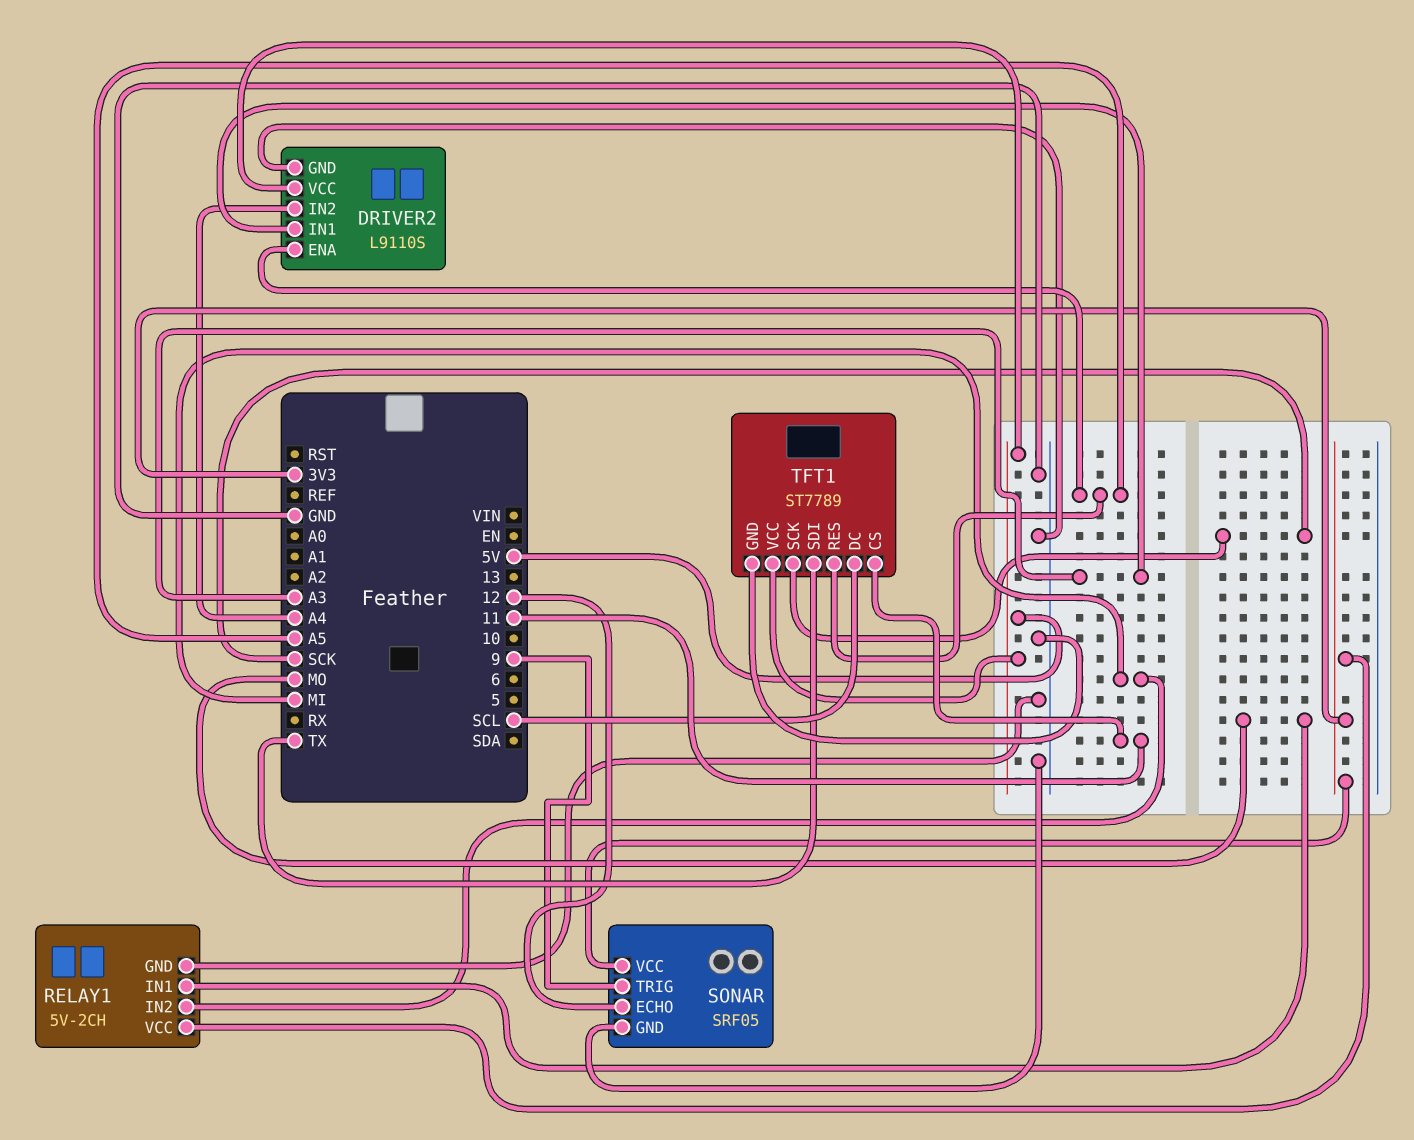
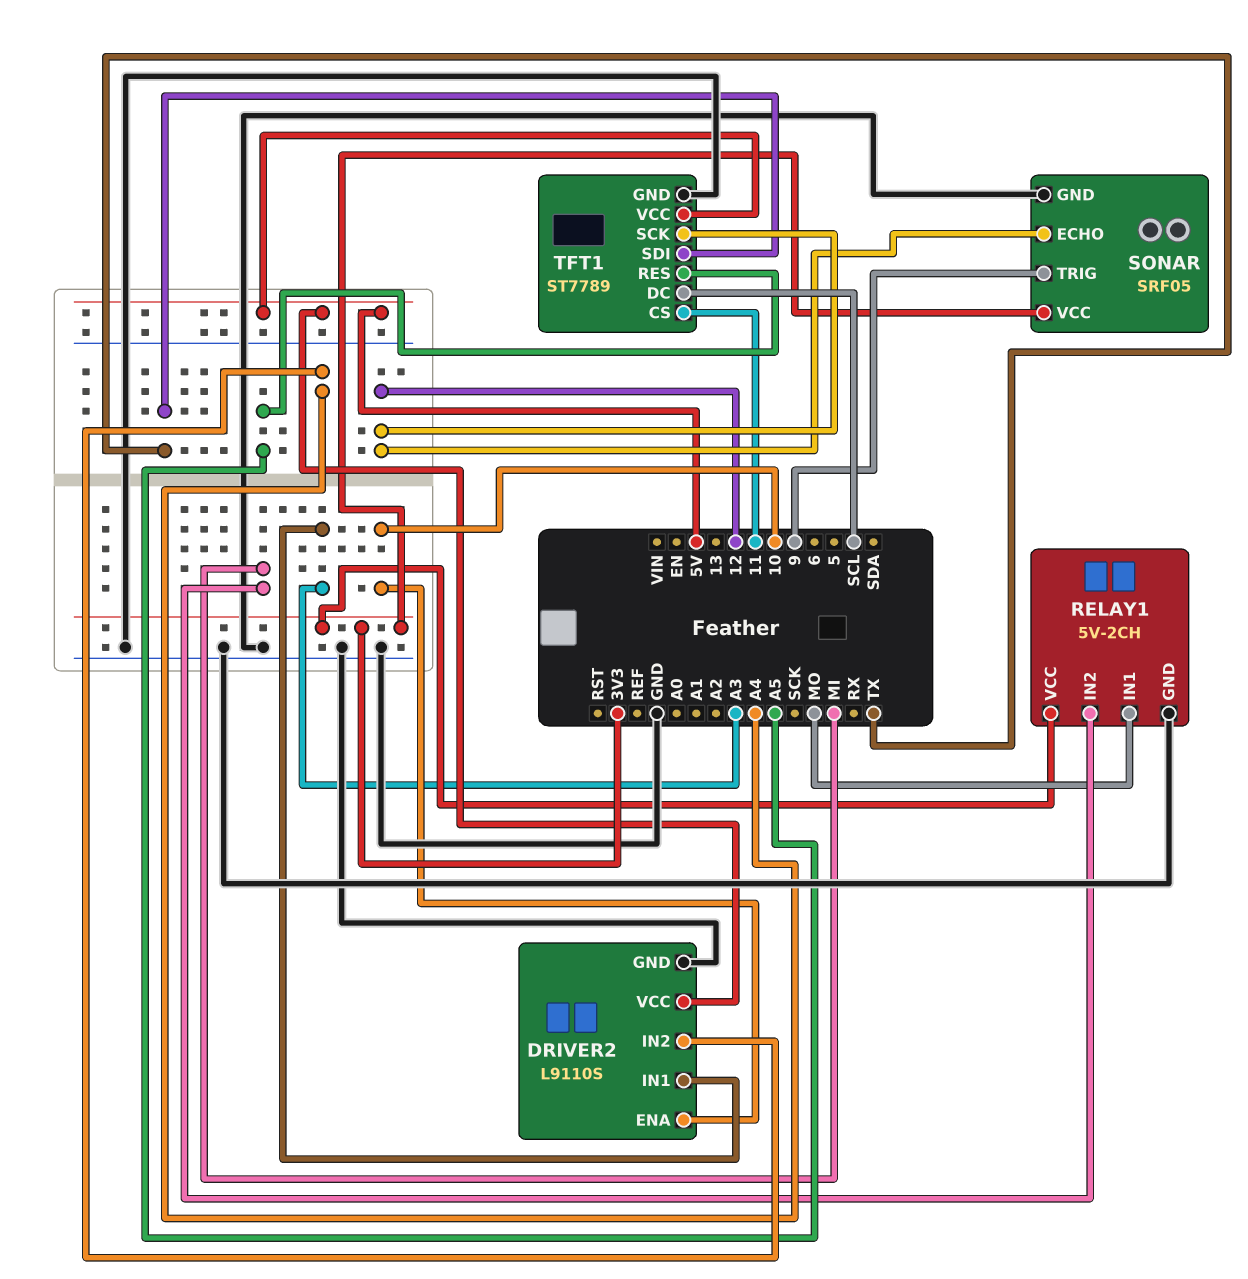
DRIVER2 pin ENA: A5 -> 10
TFT1 pin SCK: SCK -> 12

